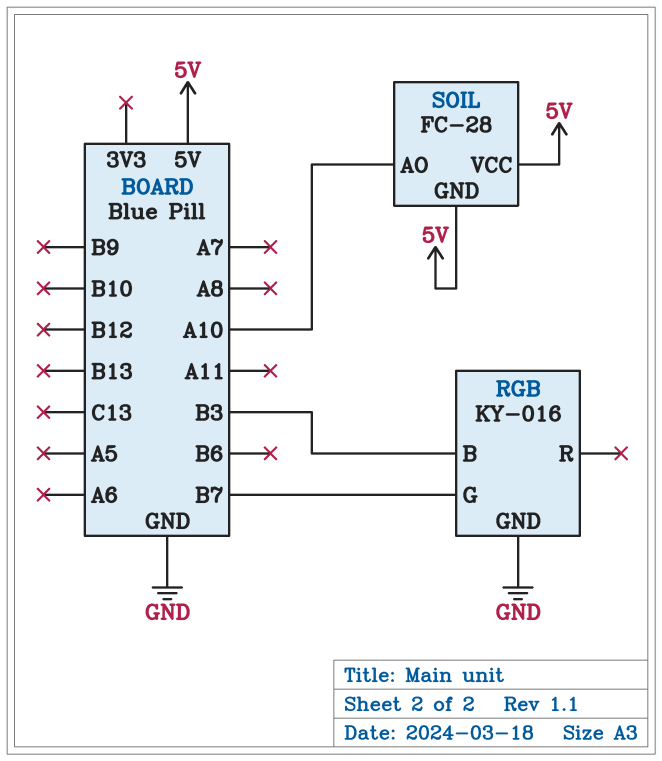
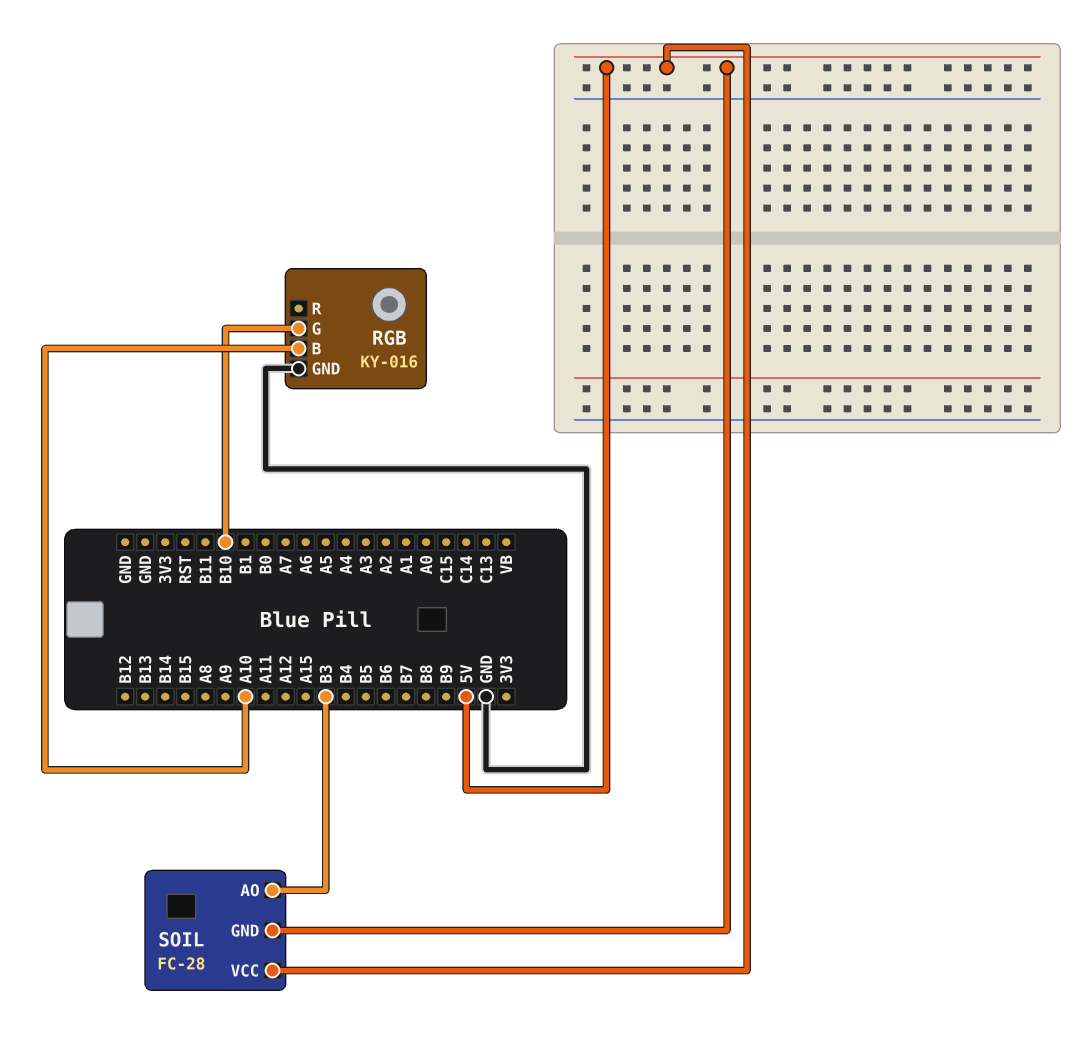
RGB pin B: B3 -> A10
RGB pin G: B7 -> B10
SOIL pin AO: A10 -> B3

